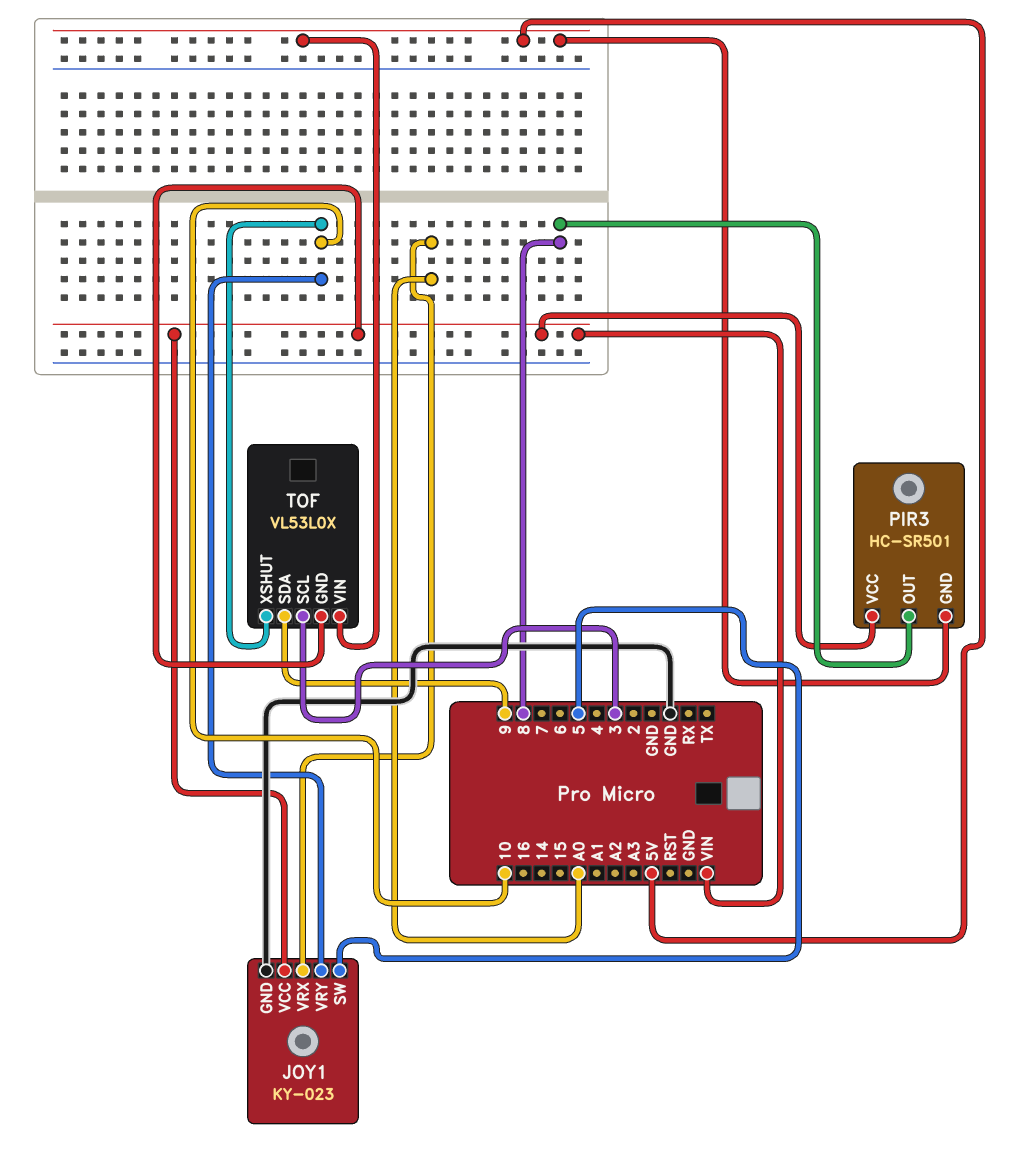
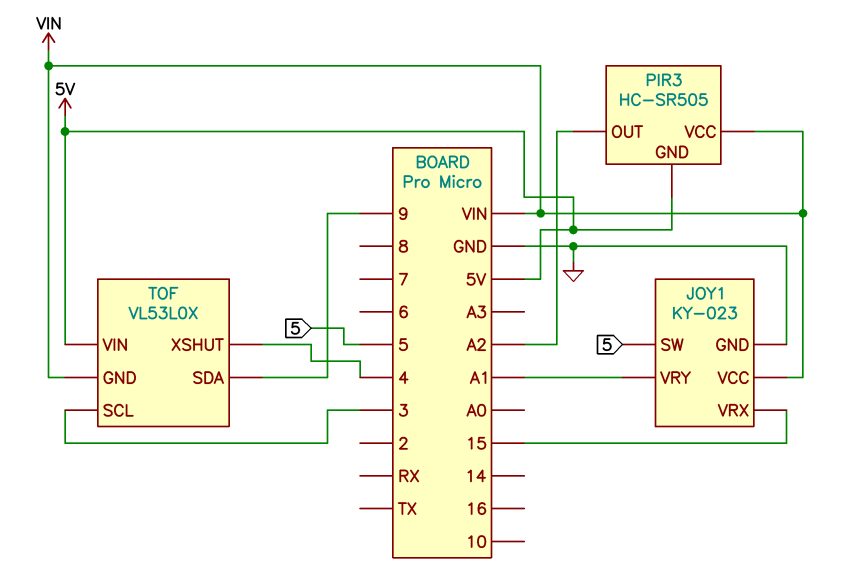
JOY1 pin VRX: A0 -> 15
JOY1 pin VRY: 10 -> A1
PIR3: HC-SR501 -> HC-SR505
PIR3 pin OUT: 8 -> A2
TOF pin XSHUT: 10 -> 4

